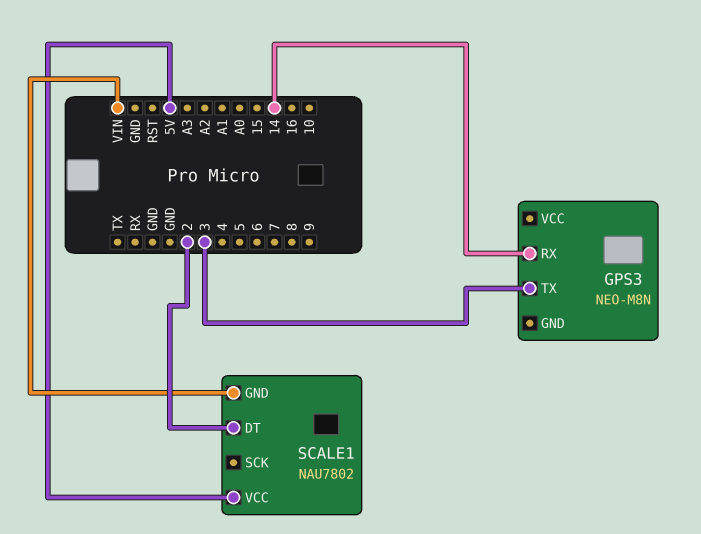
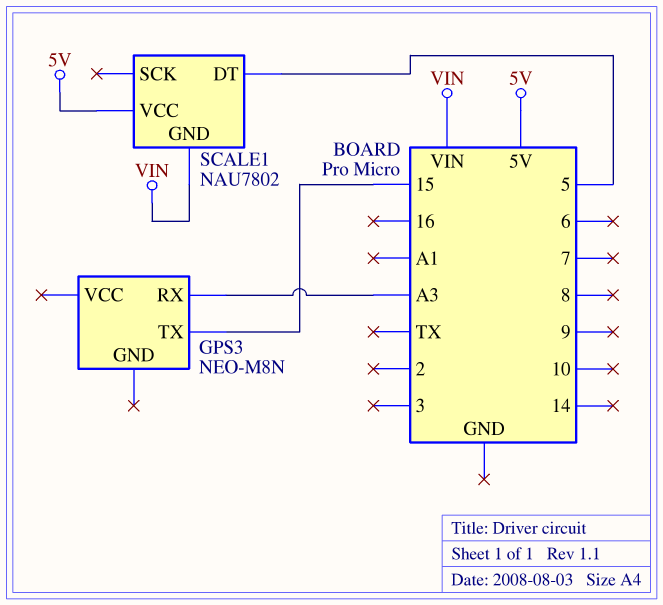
GPS3 pin RX: 14 -> A3
GPS3 pin TX: 3 -> 15
SCALE1 pin DT: 2 -> 5

